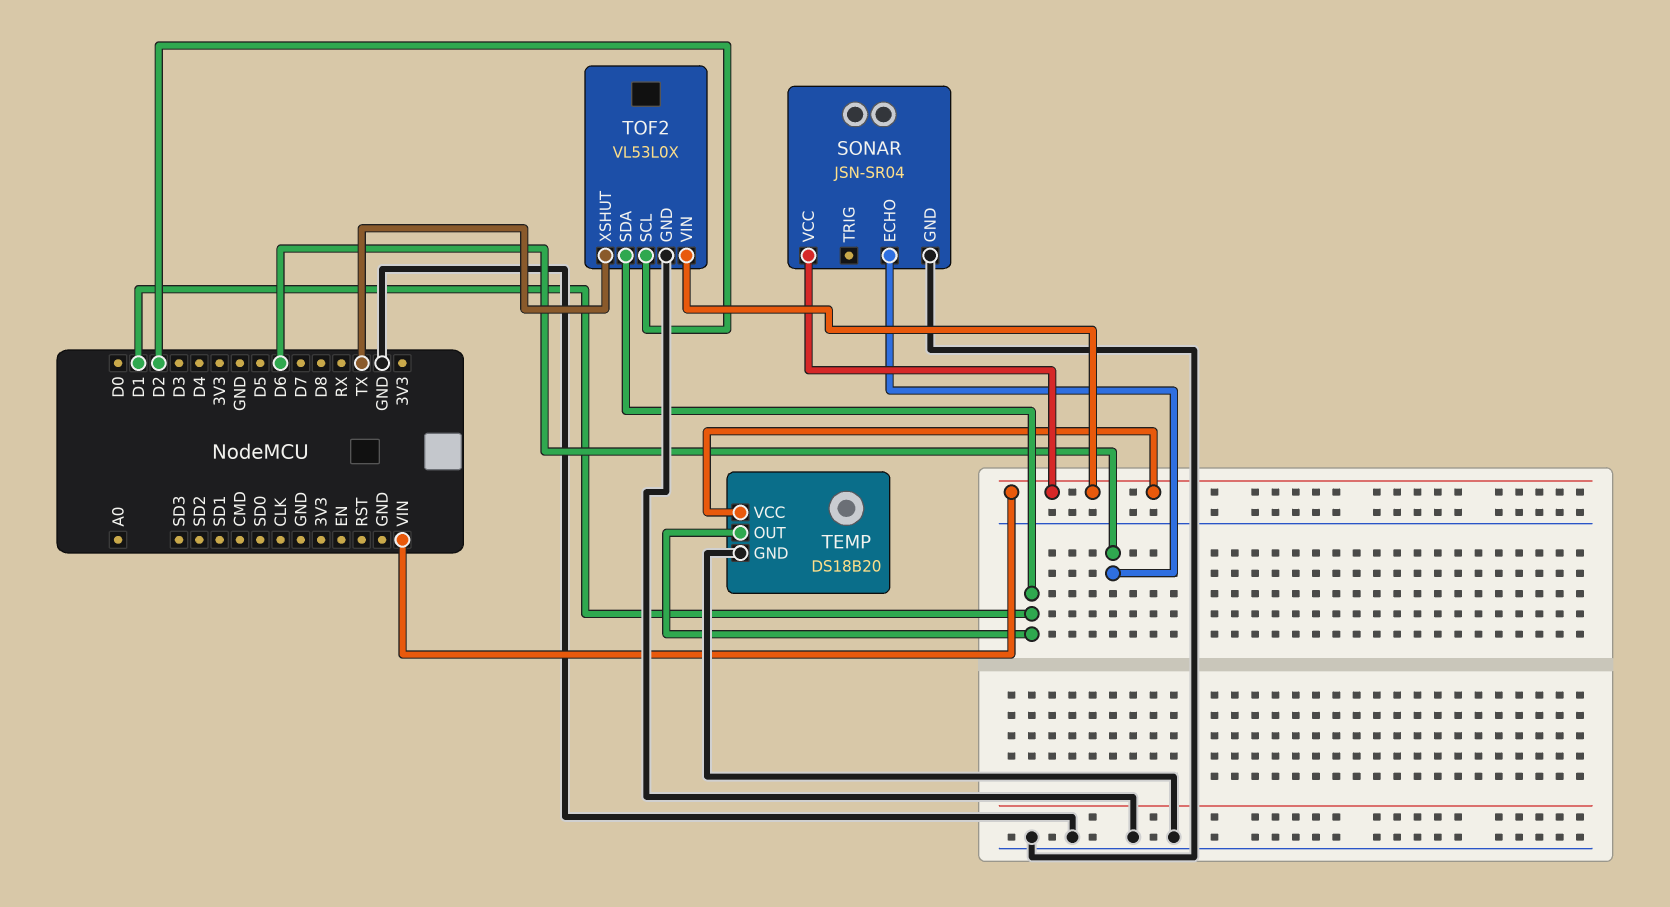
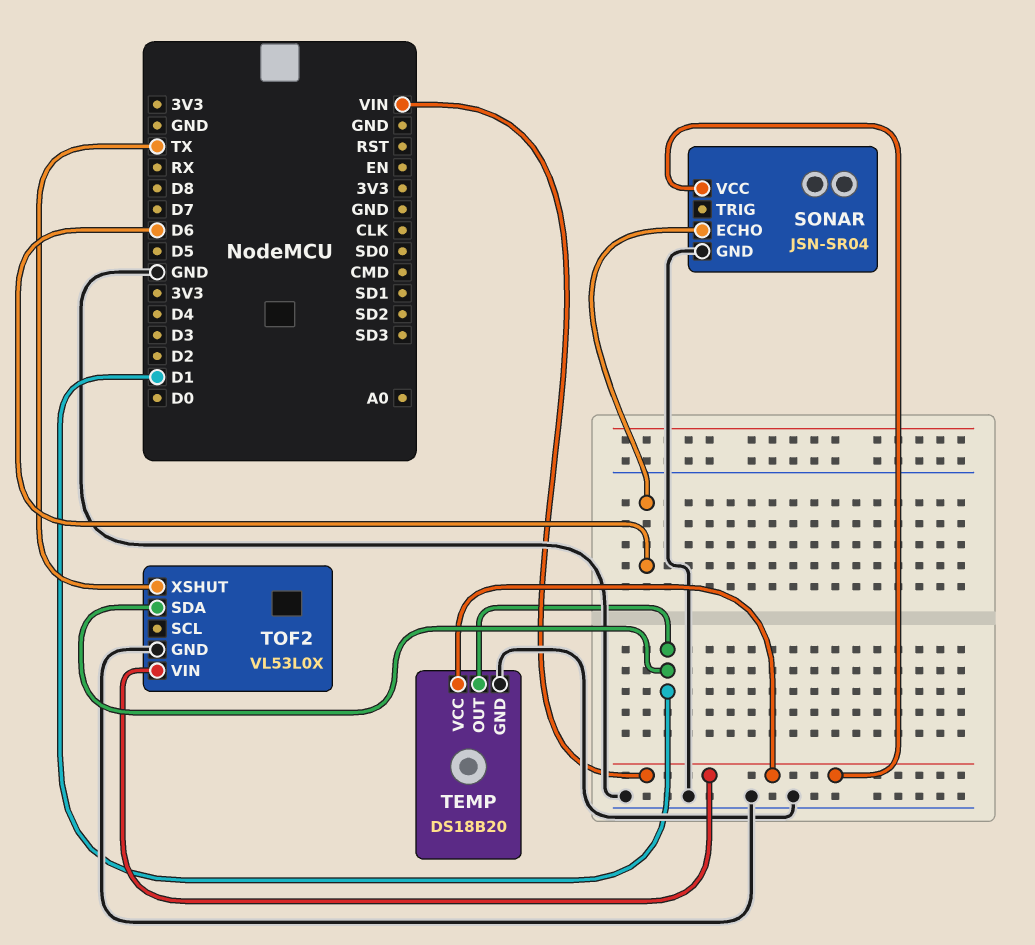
TOF2 pin SCL: D2 -> none

